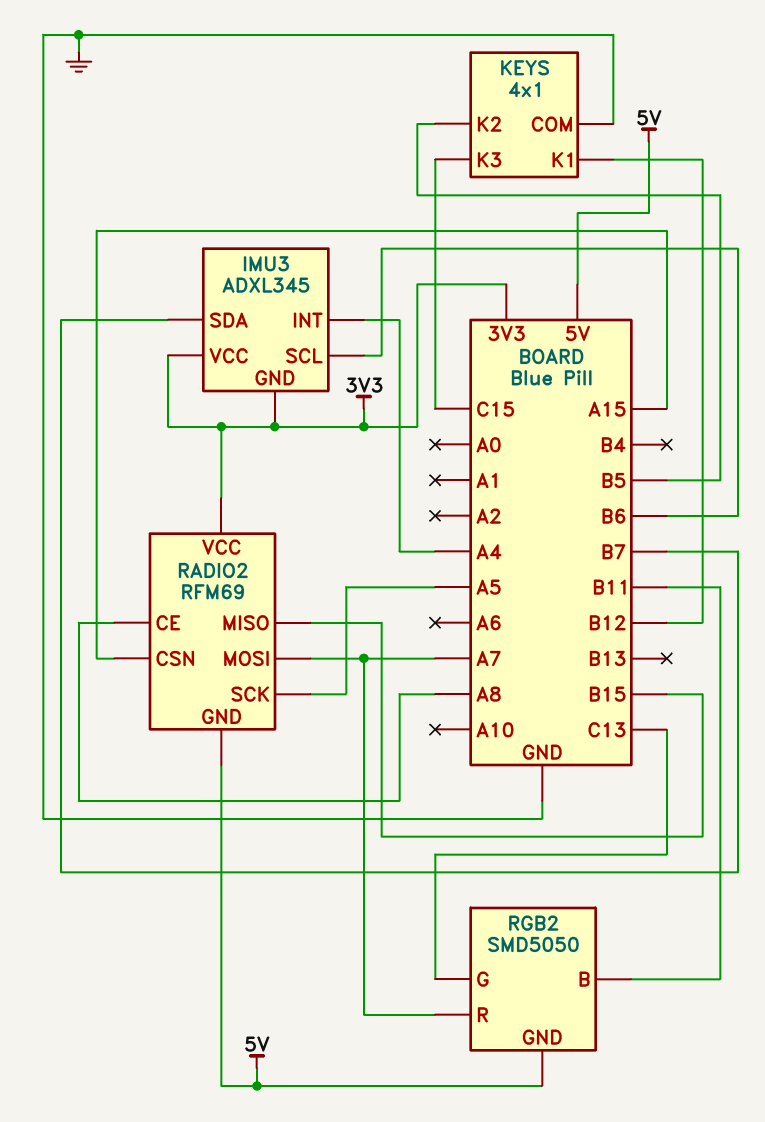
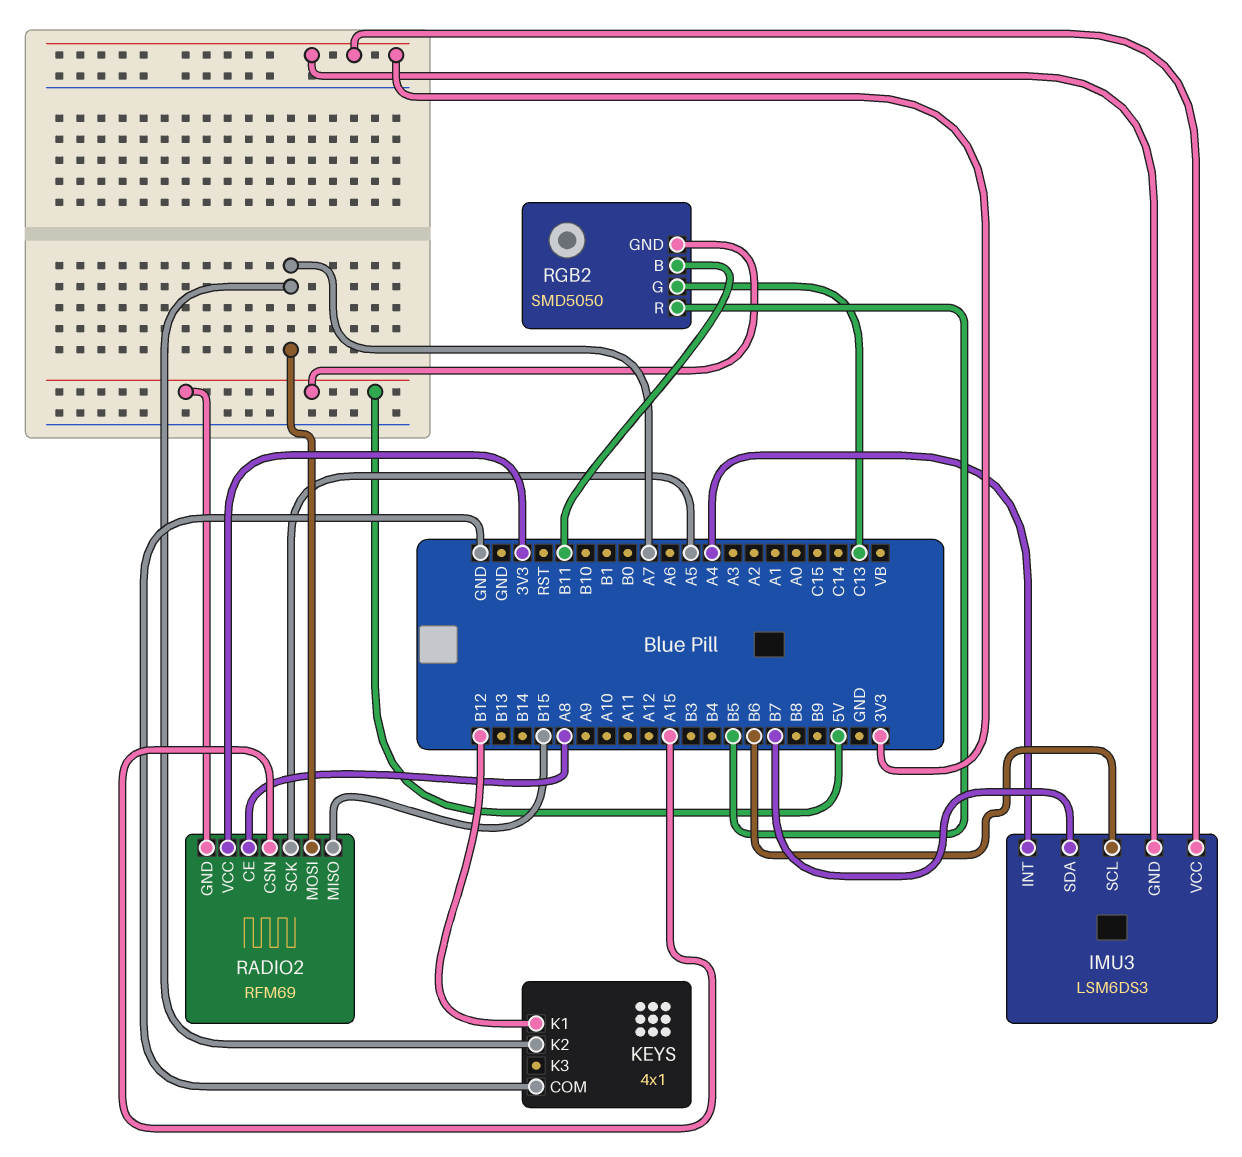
IMU3: ADXL345 -> LSM6DS3
KEYS pin K2: B5 -> A7
KEYS pin K3: C15 -> none
RGB2 pin R: A7 -> B5

